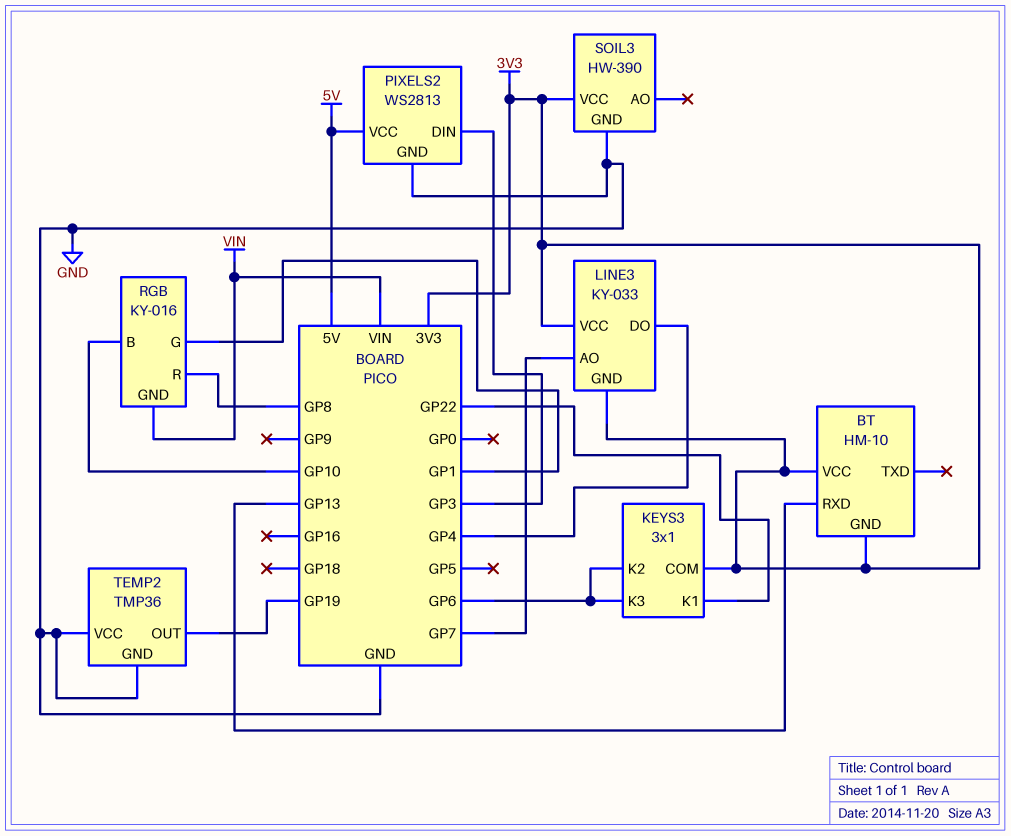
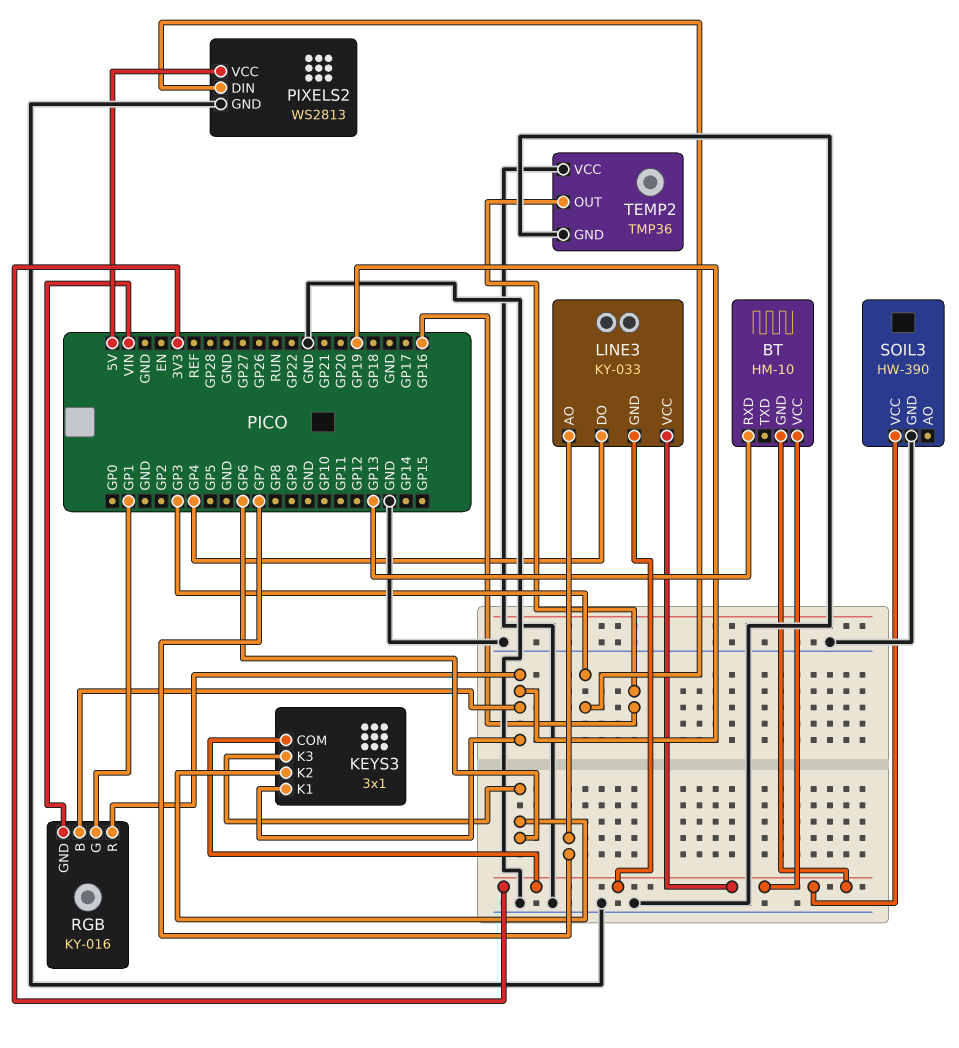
KEYS3 pin K1: GP22 -> GP19
RGB pin B: GP10 -> GP19
RGB pin R: GP8 -> GP19
TEMP2 pin OUT: GP19 -> GP16

